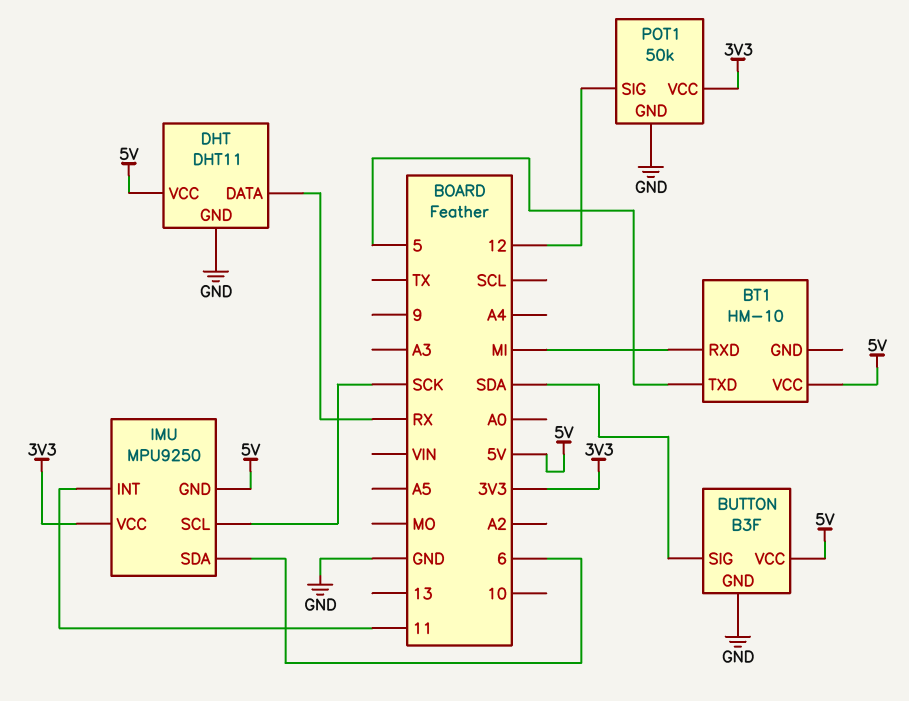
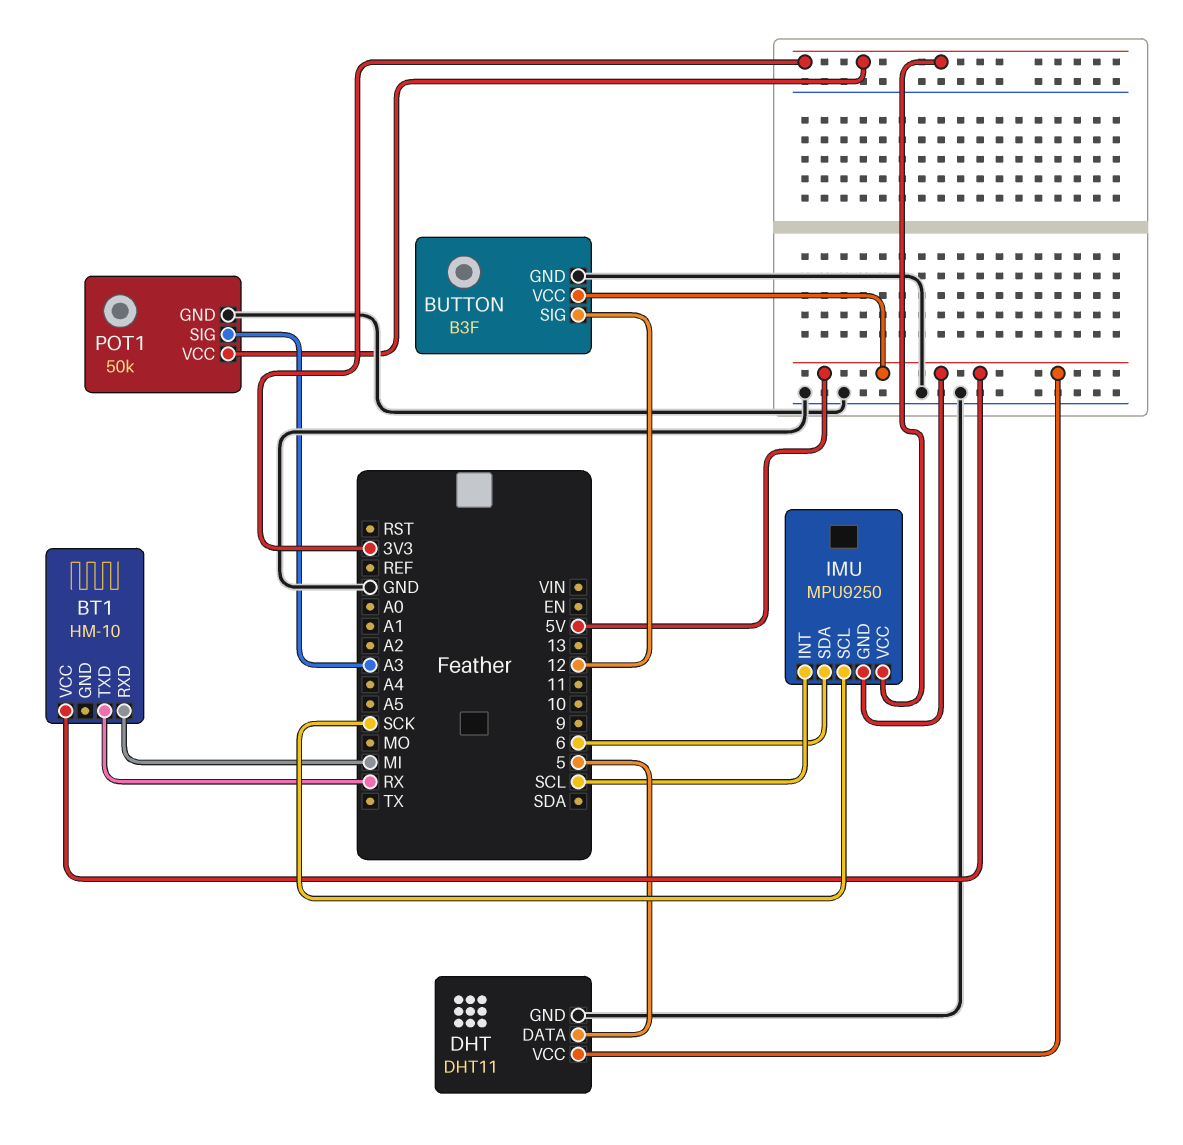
BT1 pin TXD: 5 -> RX
BUTTON pin SIG: SDA -> 12
DHT pin DATA: RX -> 5
IMU pin INT: 11 -> SCL
POT1 pin SIG: 12 -> A3

